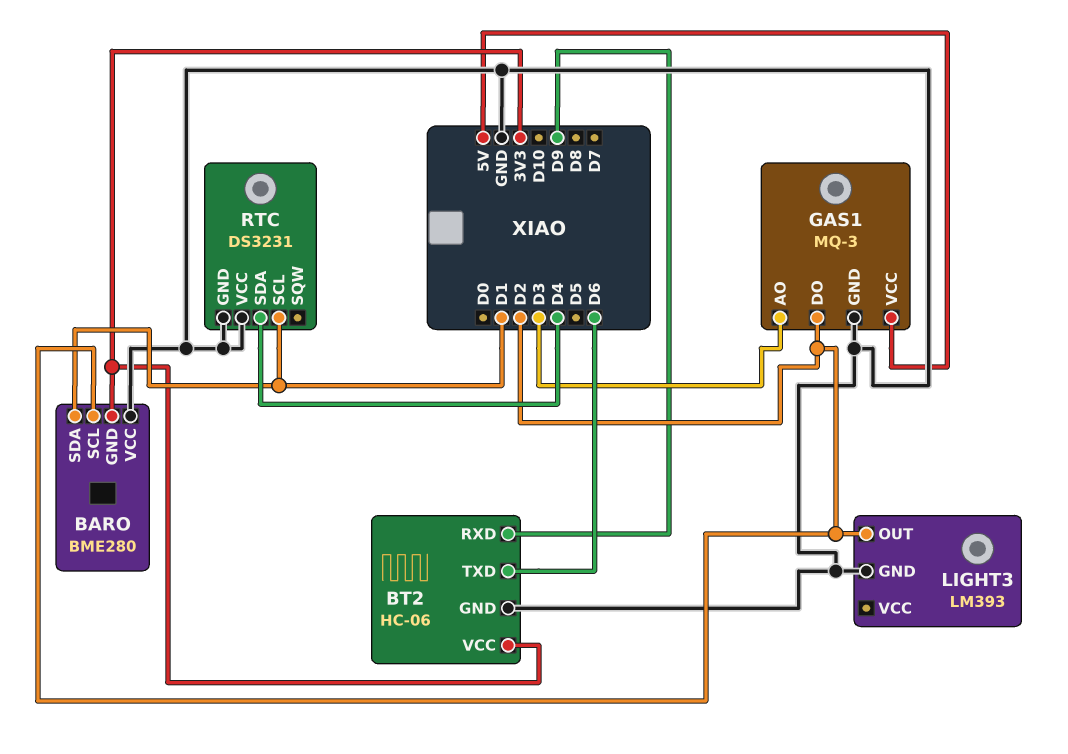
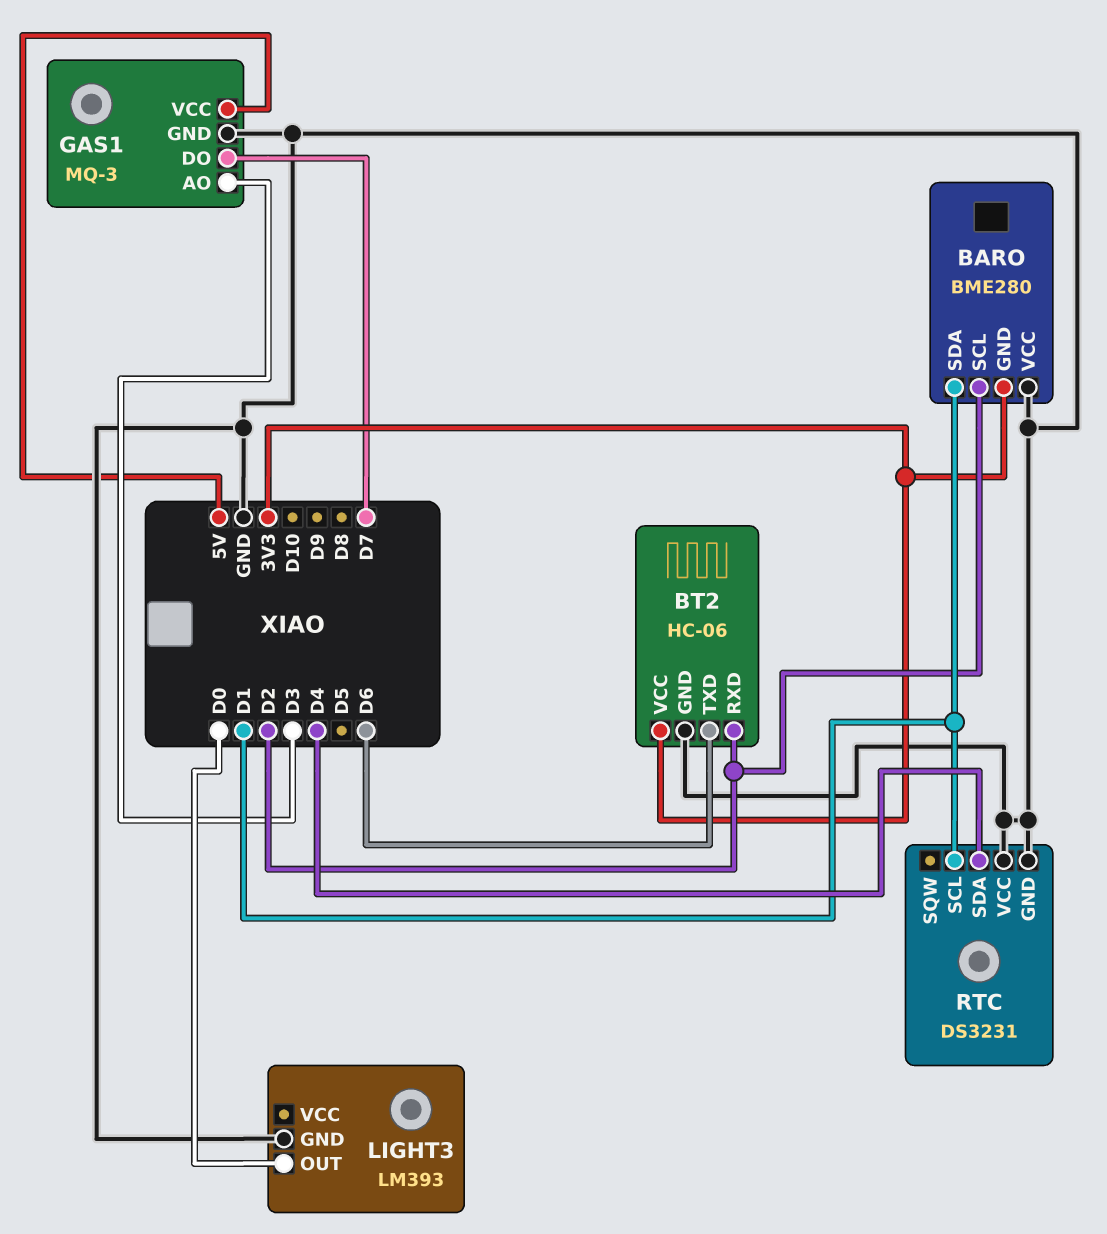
BT2 pin RXD: D9 -> D2
GAS1 pin DO: D2 -> D7
LIGHT3 pin OUT: D2 -> D0

